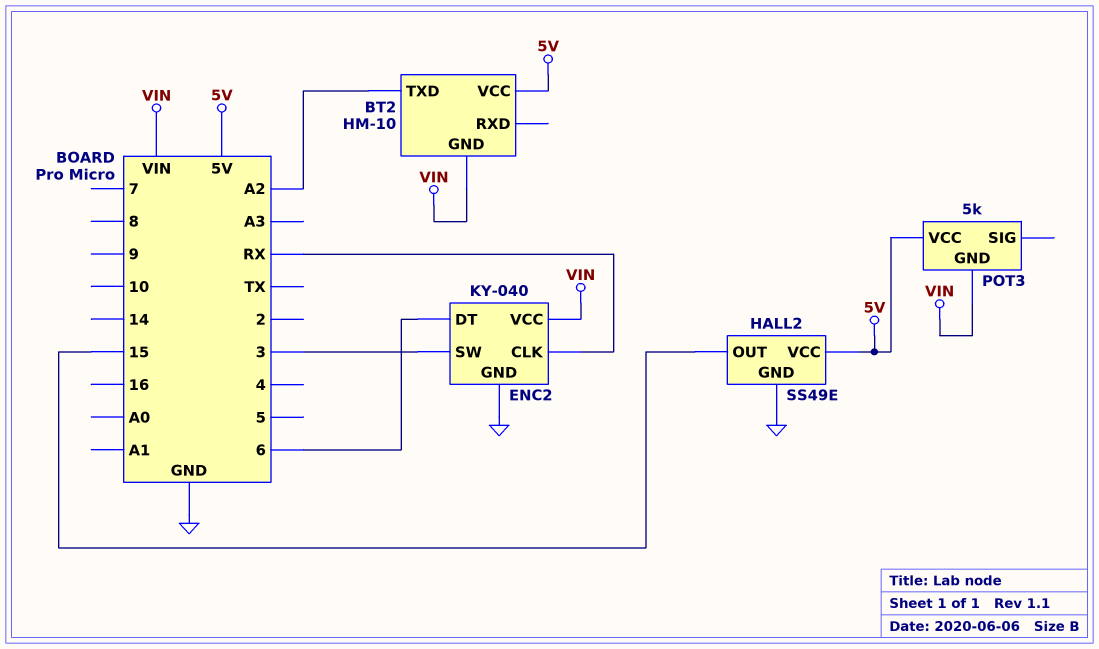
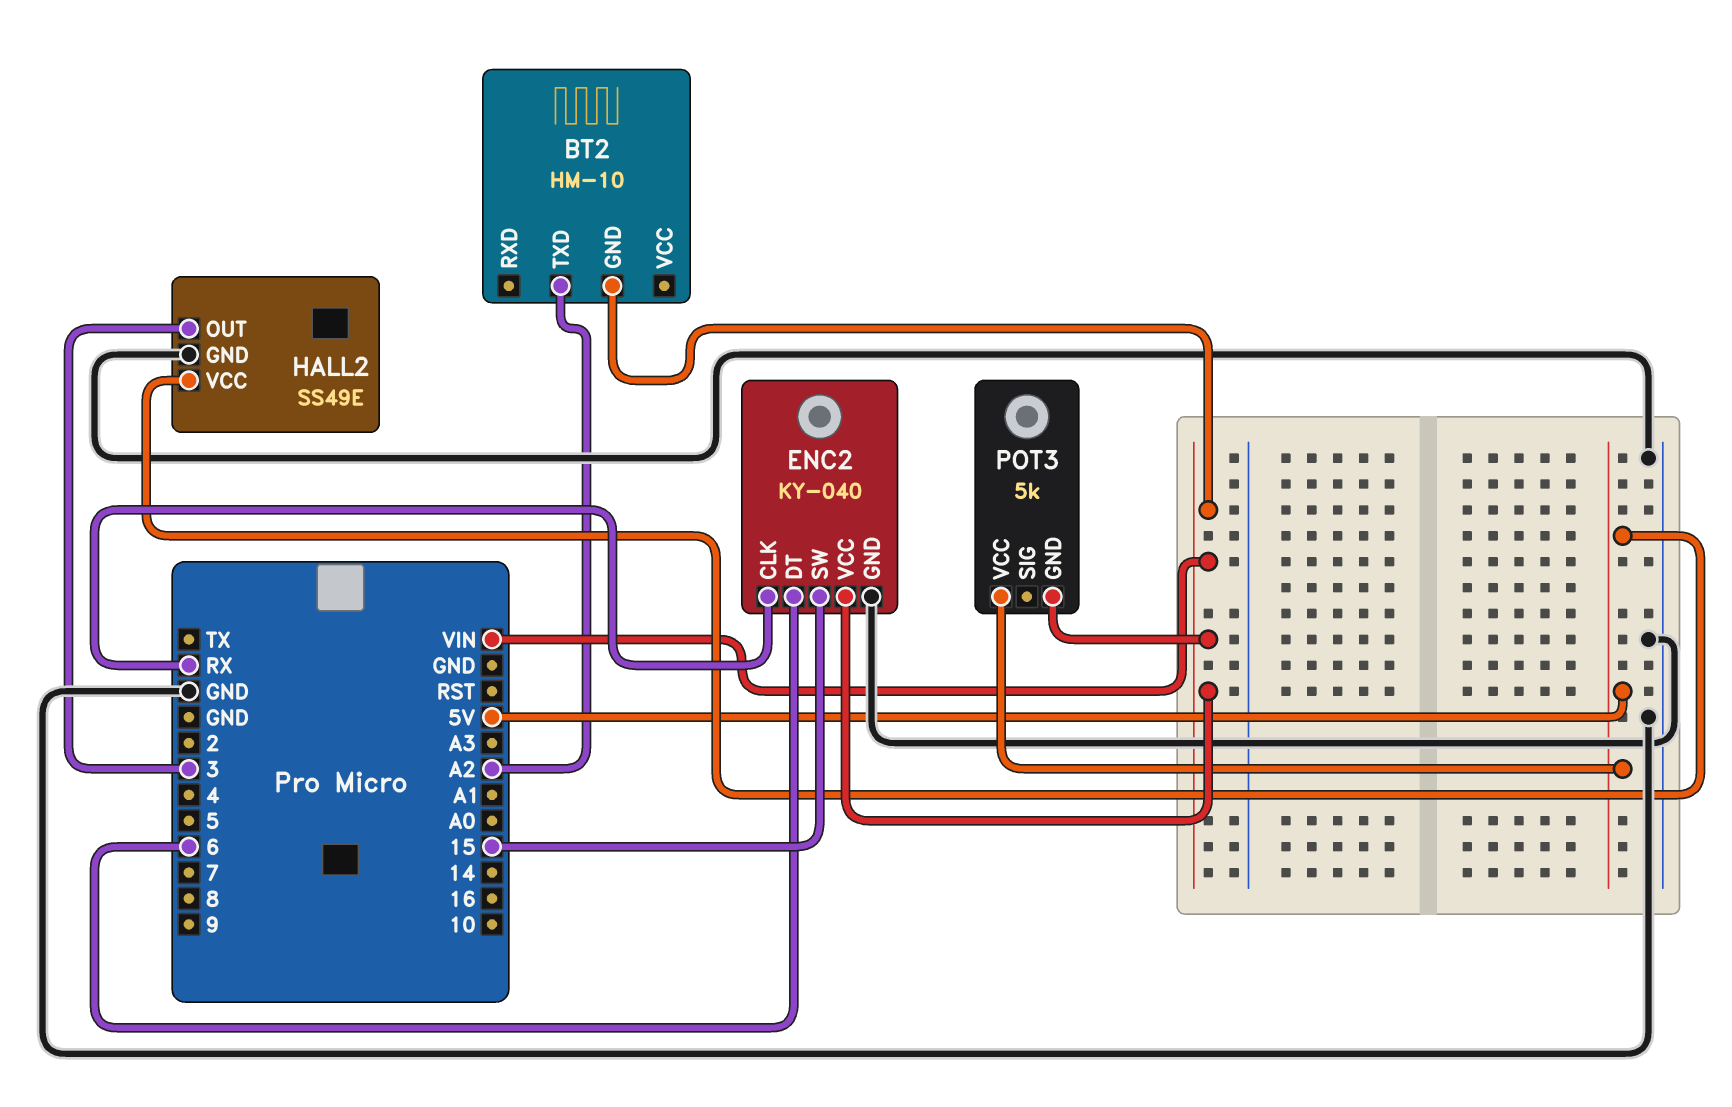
BT2 pin VCC: 5V -> none
ENC2 pin SW: 3 -> 15
HALL2 pin OUT: 15 -> 3

